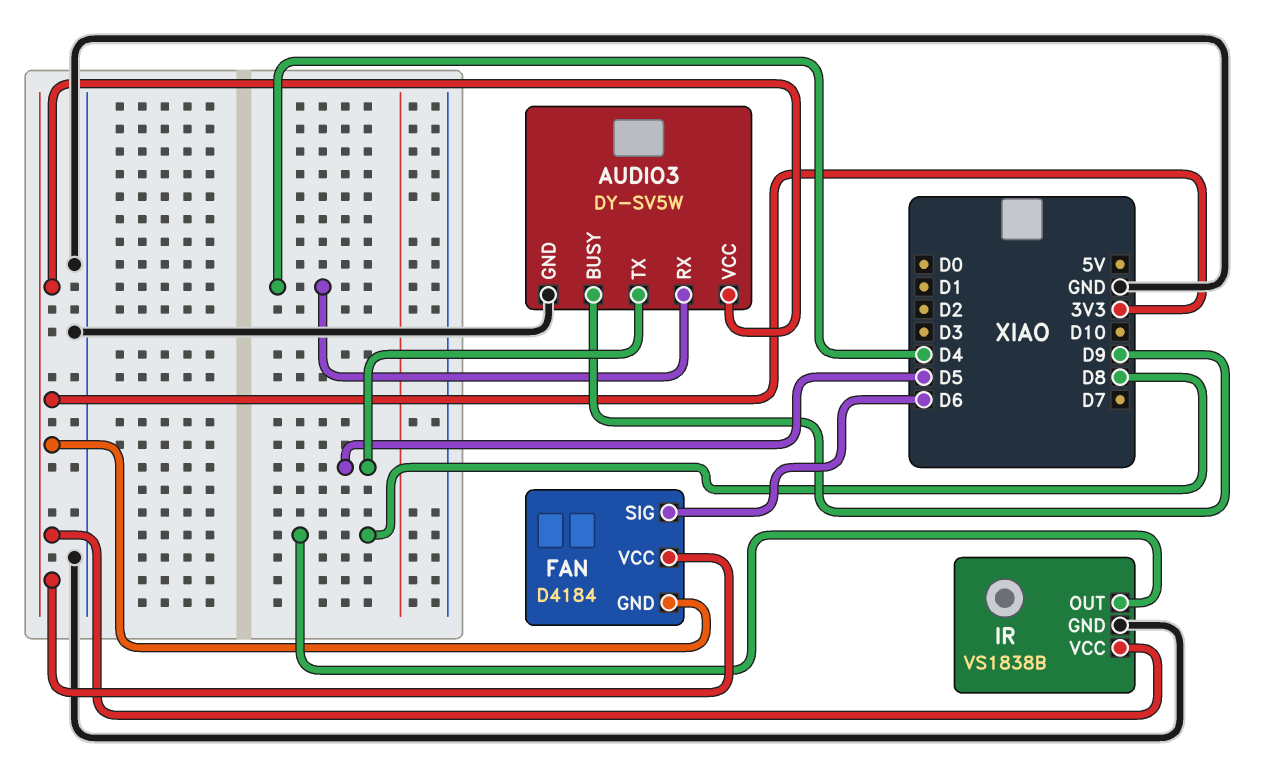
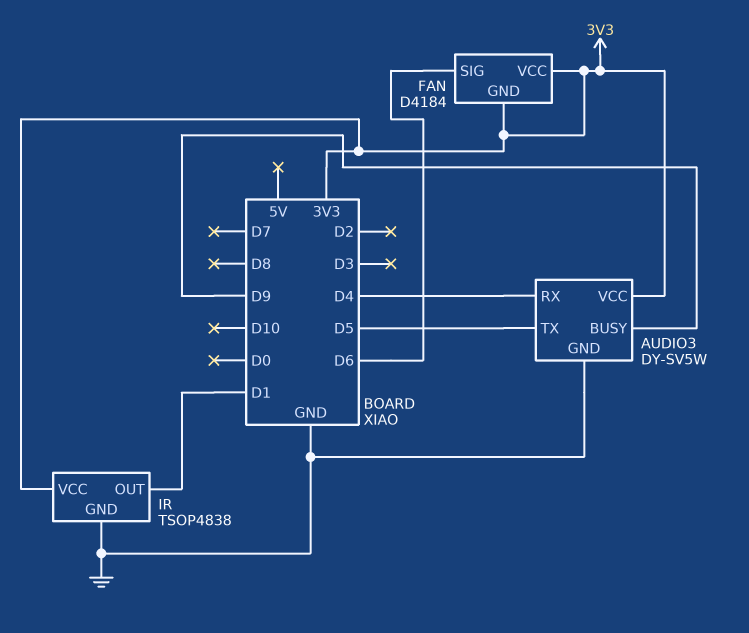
IR: VS1838B -> TSOP4838
IR pin OUT: D8 -> D1

